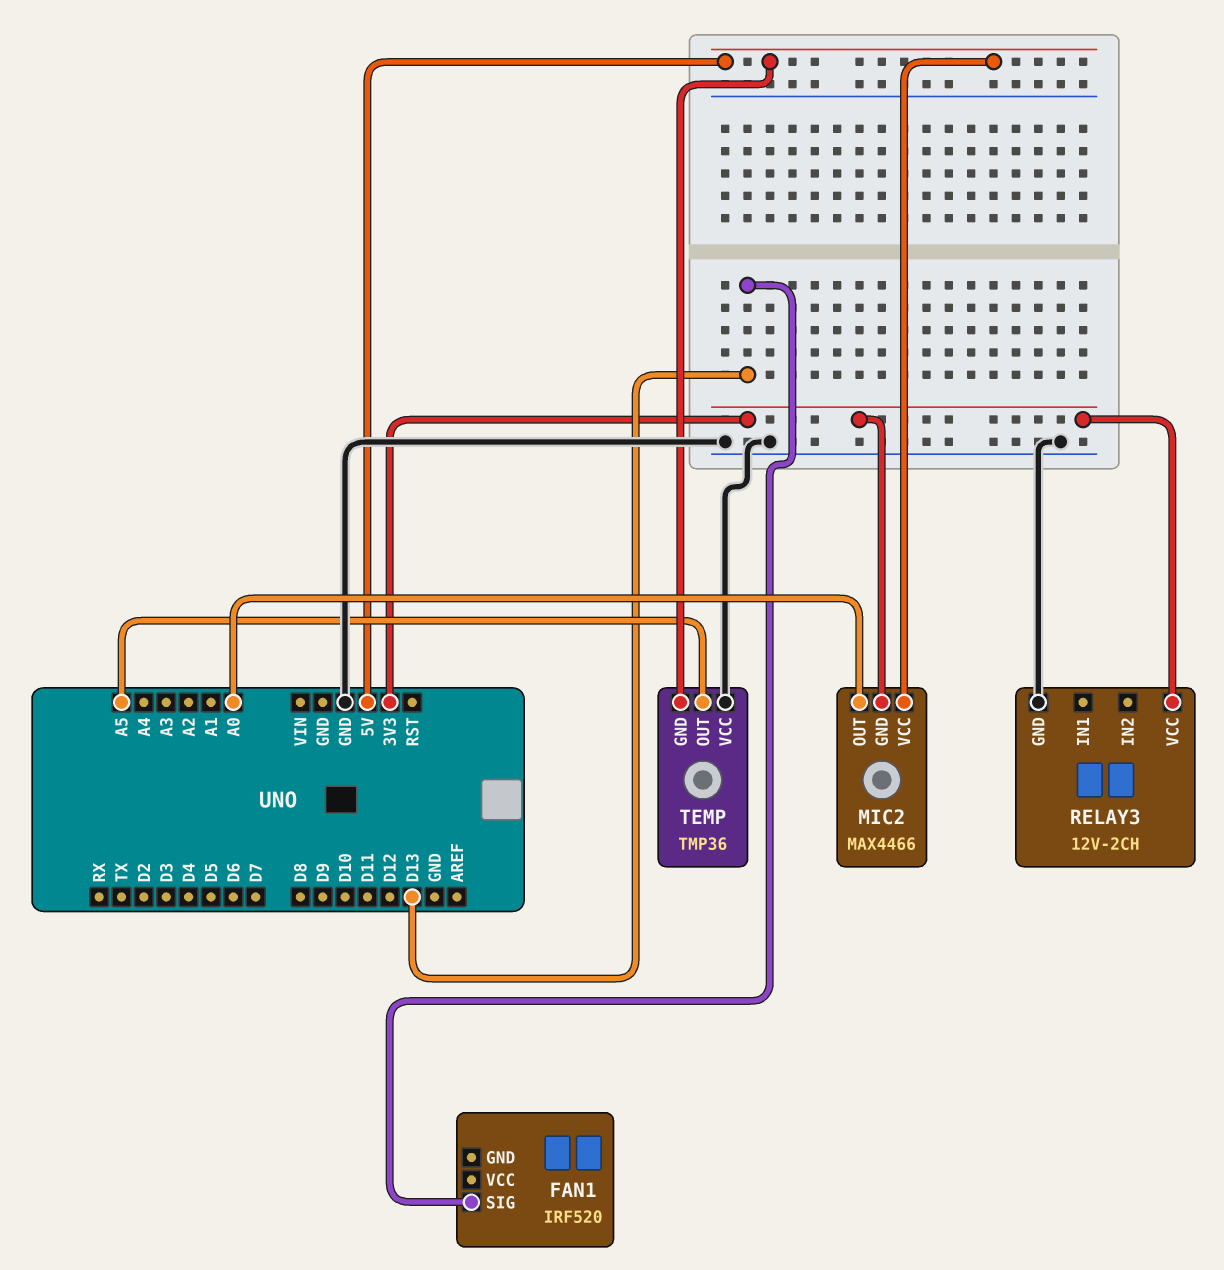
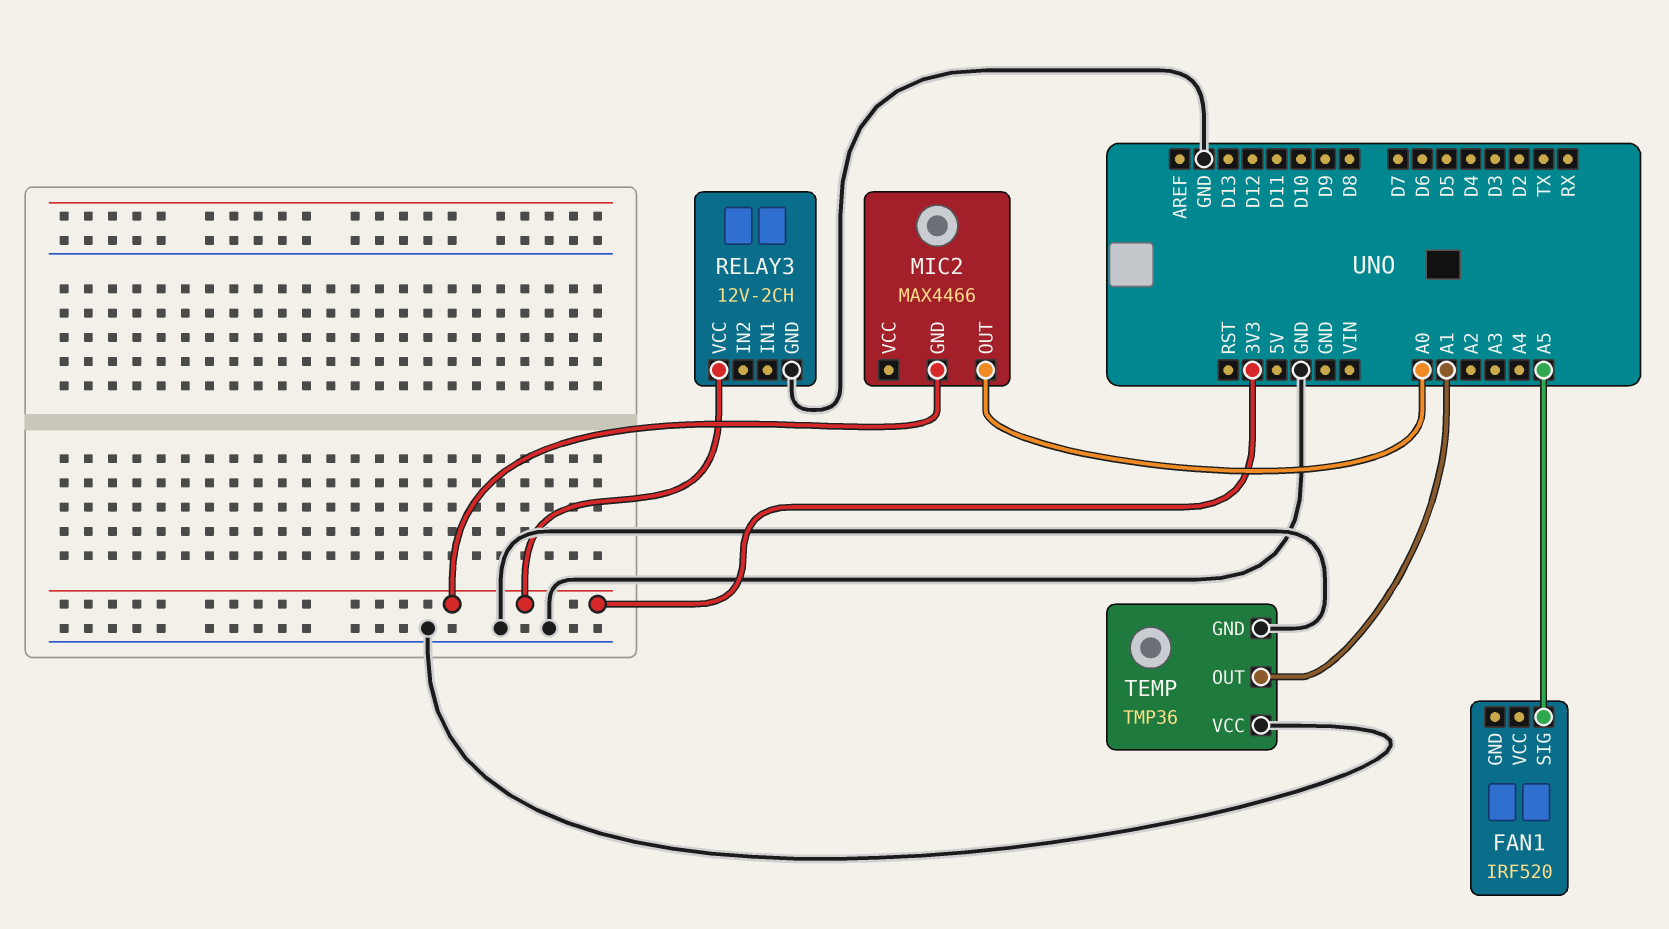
FAN1 pin SIG: D13 -> A5
MIC2 pin VCC: 5V -> none
TEMP pin GND: 5V -> GND
TEMP pin OUT: A5 -> A1

